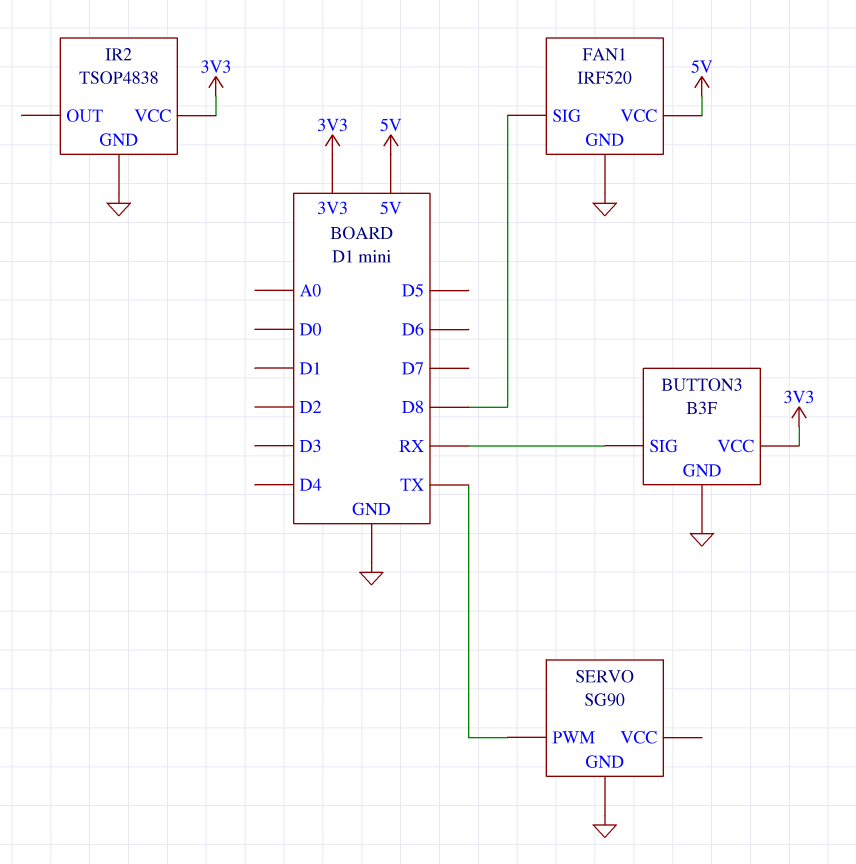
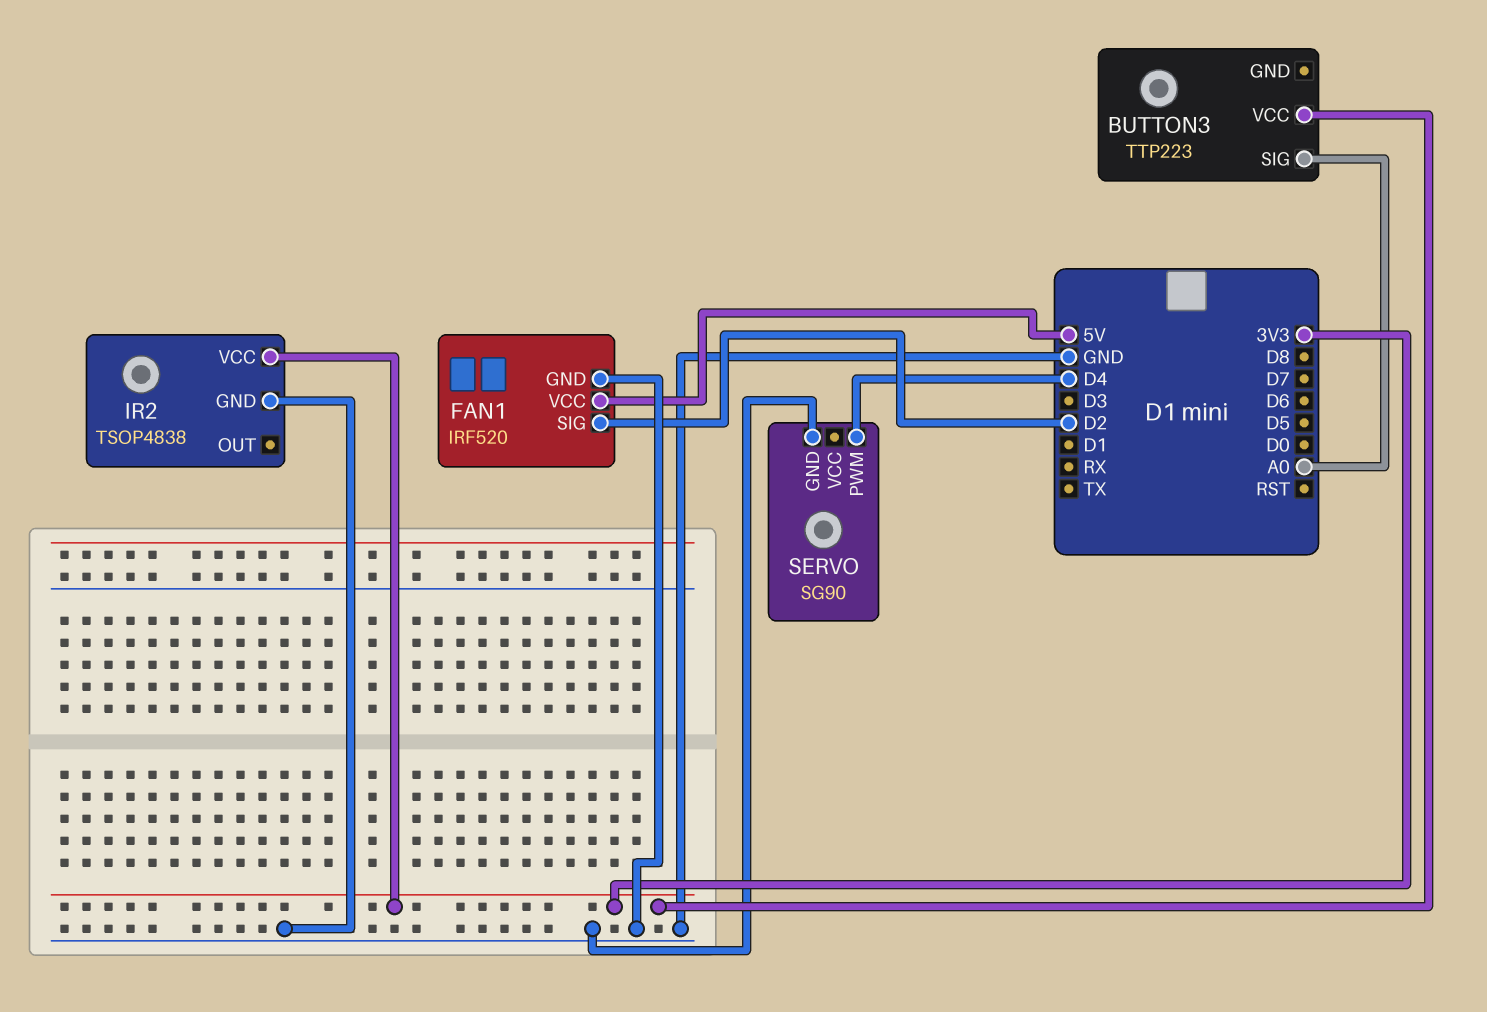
BUTTON3: B3F -> TTP223
BUTTON3 pin GND: GND -> none
BUTTON3 pin SIG: RX -> A0
FAN1 pin SIG: D8 -> D2
SERVO pin PWM: TX -> D4

